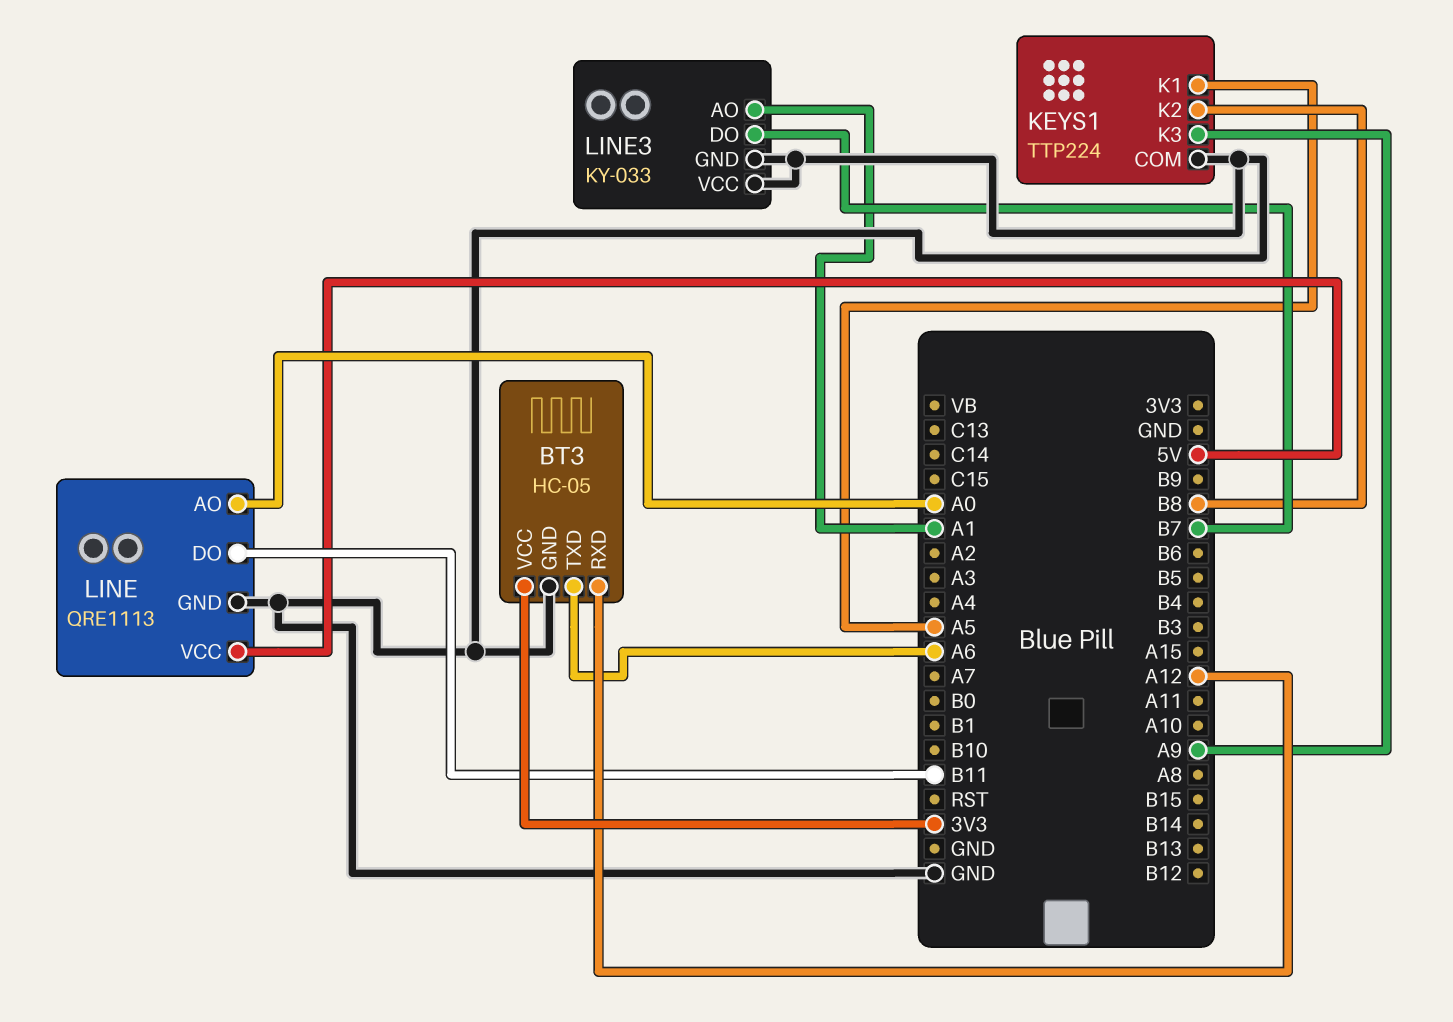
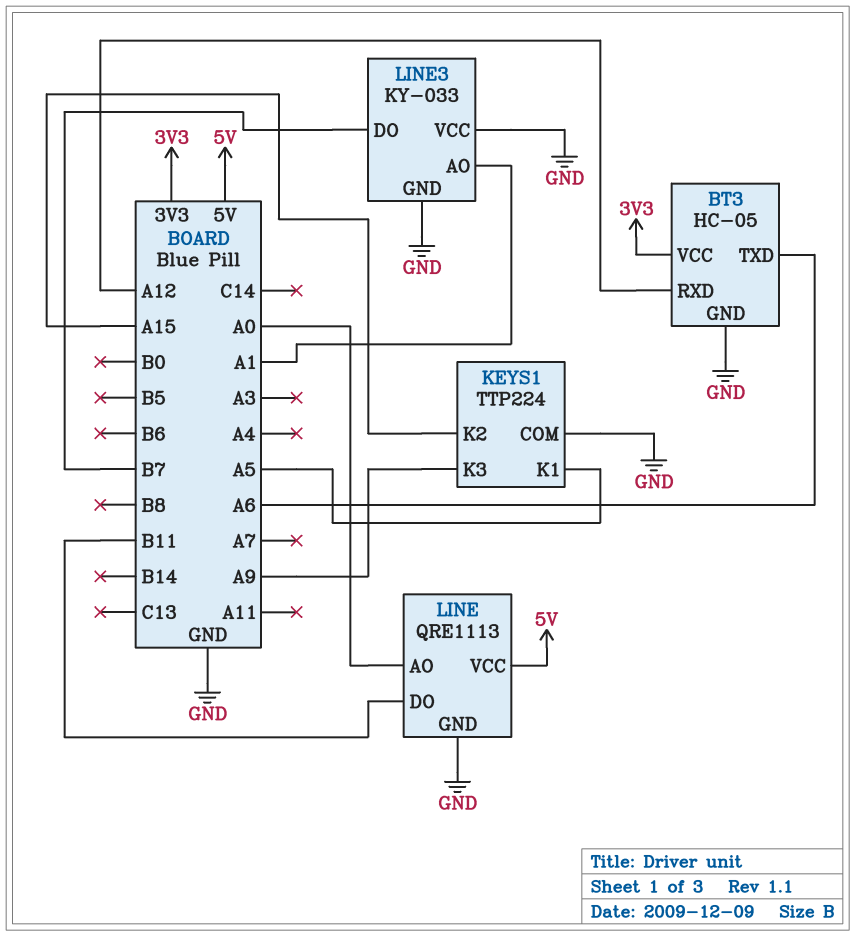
KEYS1 pin K2: B8 -> A15

